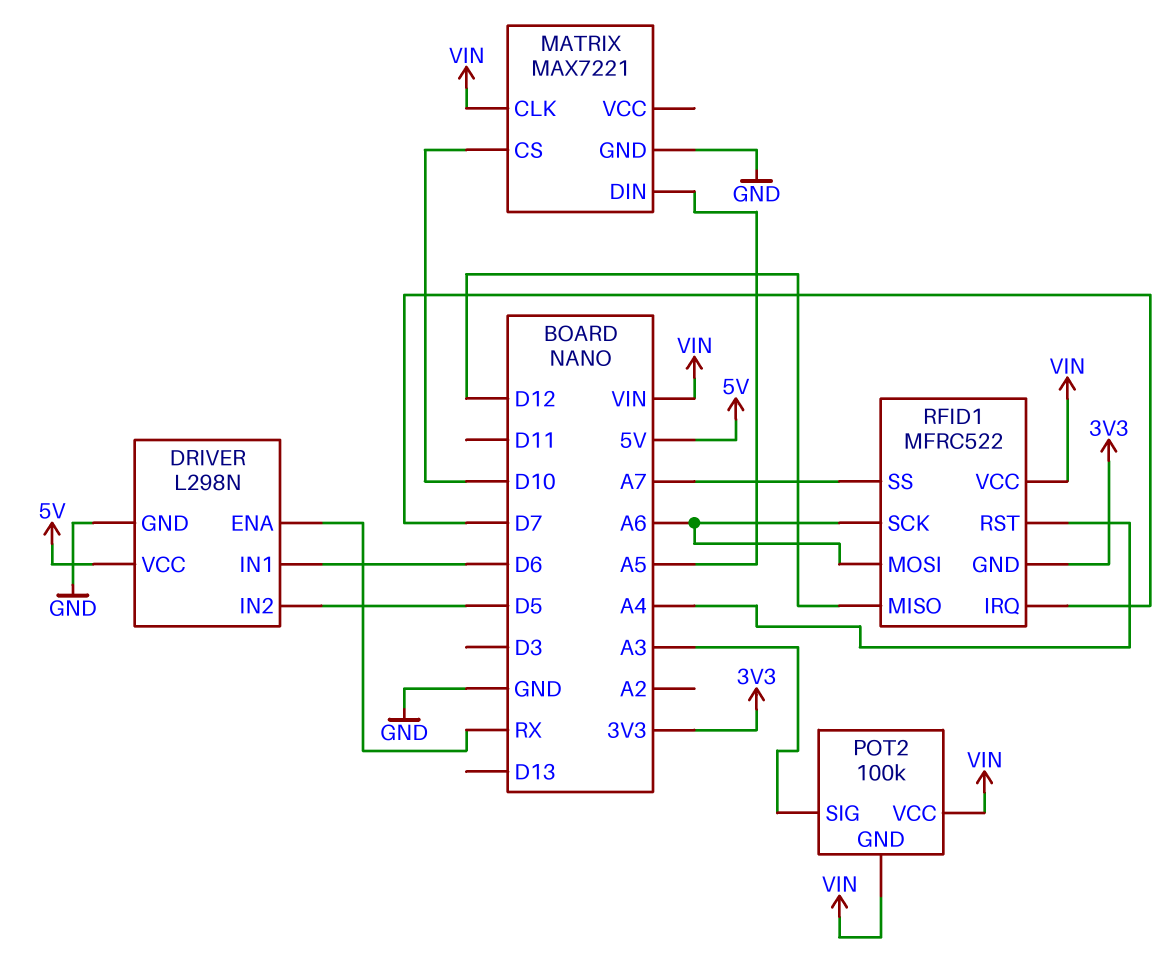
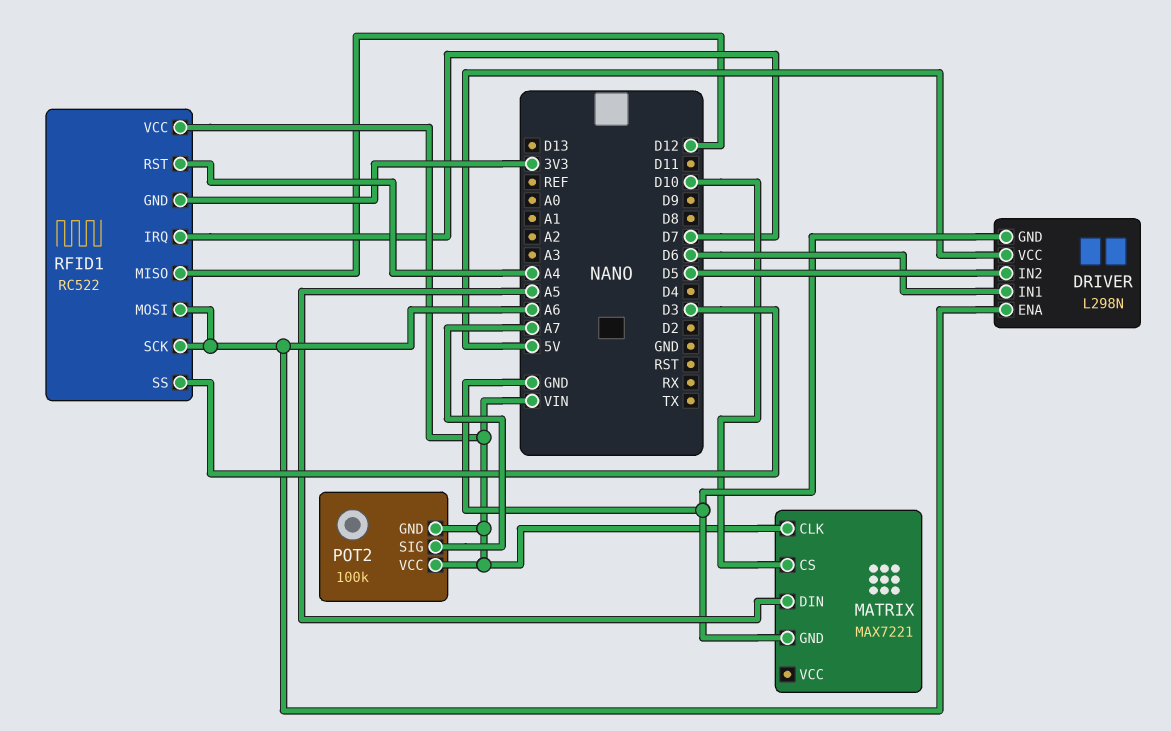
DRIVER pin ENA: RX -> A6
POT2 pin SIG: A3 -> A7
RFID1: MFRC522 -> RC522
RFID1 pin SS: A7 -> D3

